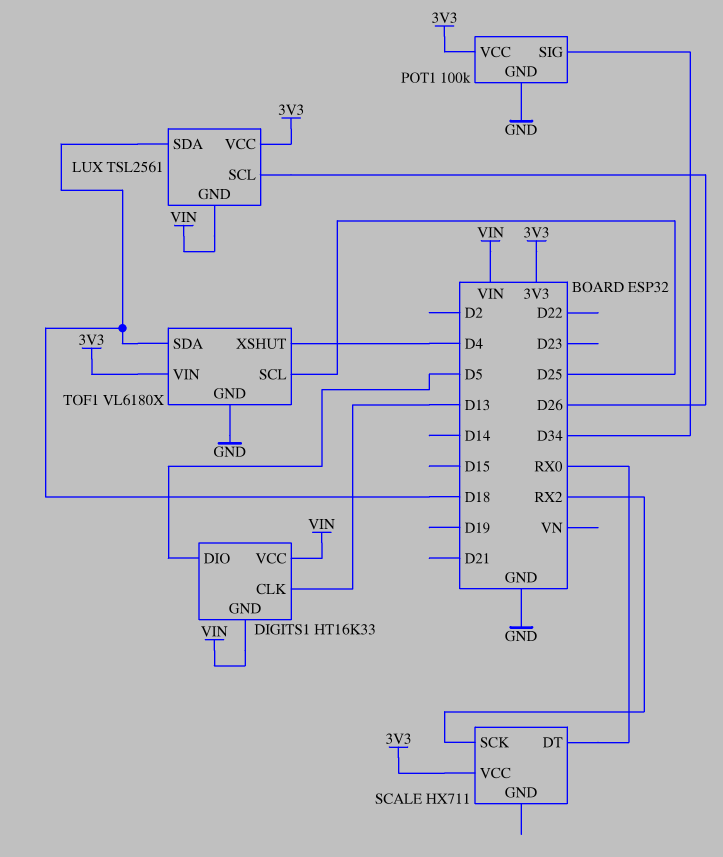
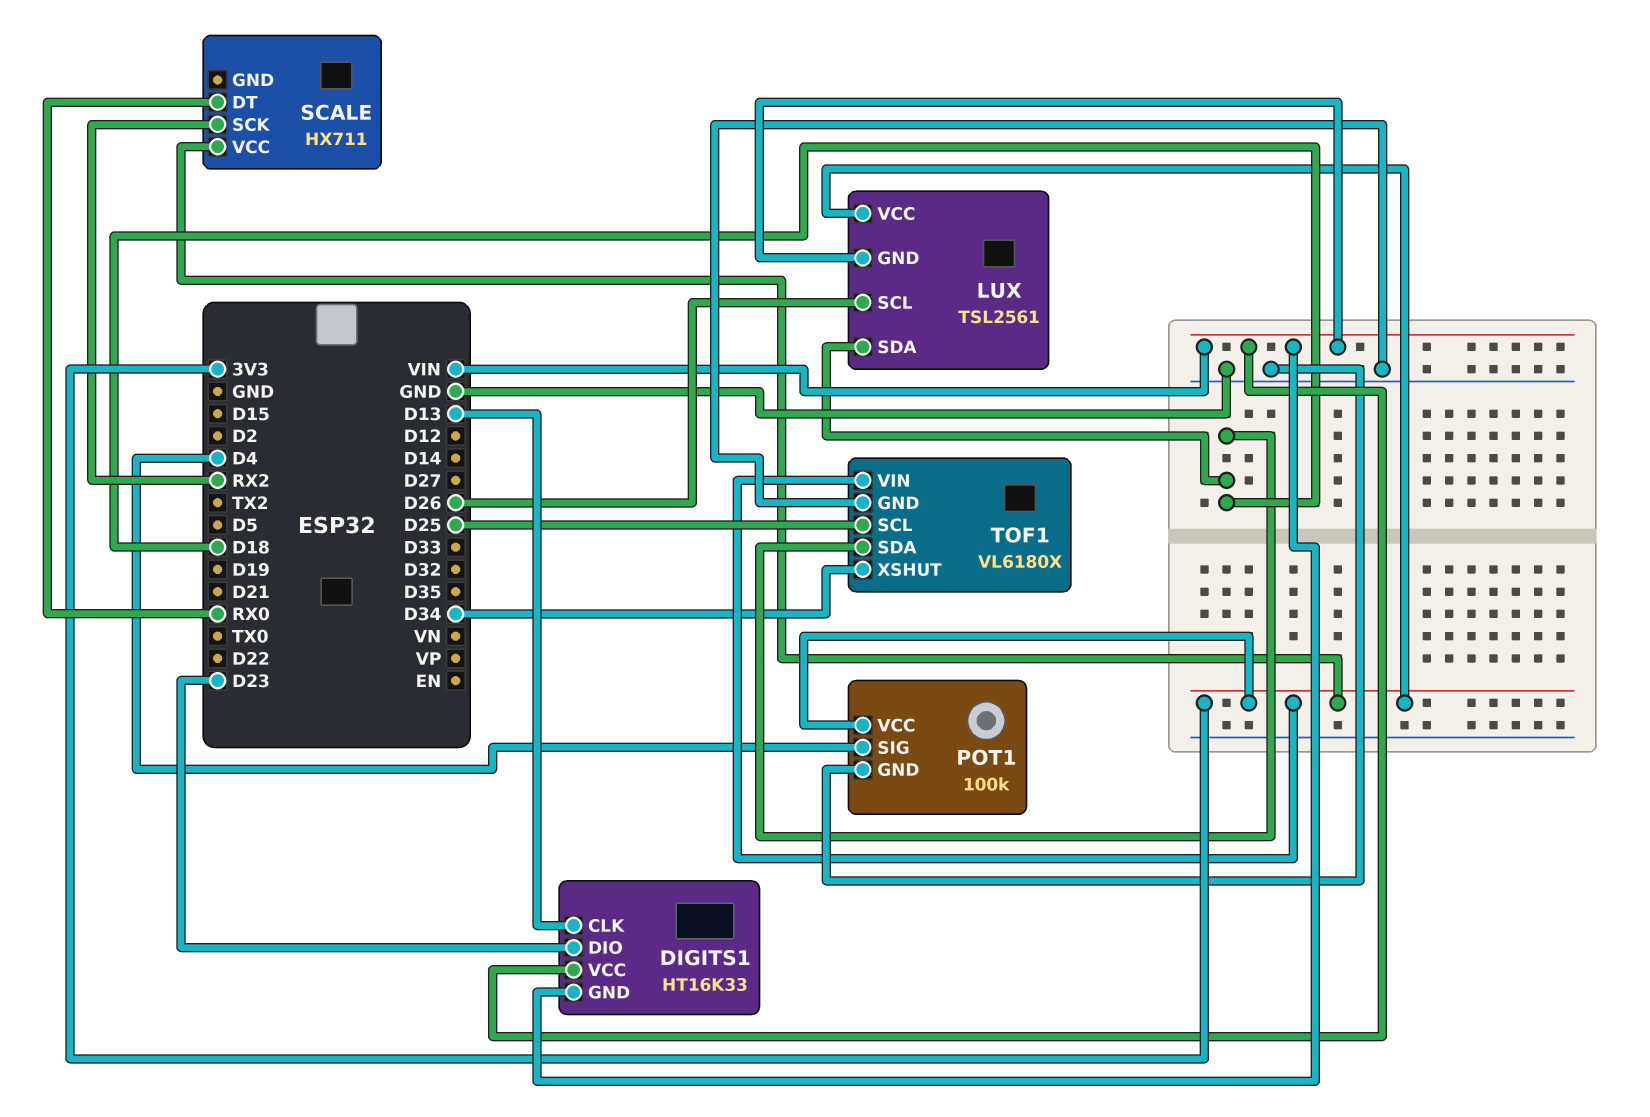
DIGITS1 pin DIO: D5 -> D23
POT1 pin SIG: D34 -> D4
TOF1 pin XSHUT: D4 -> D34

